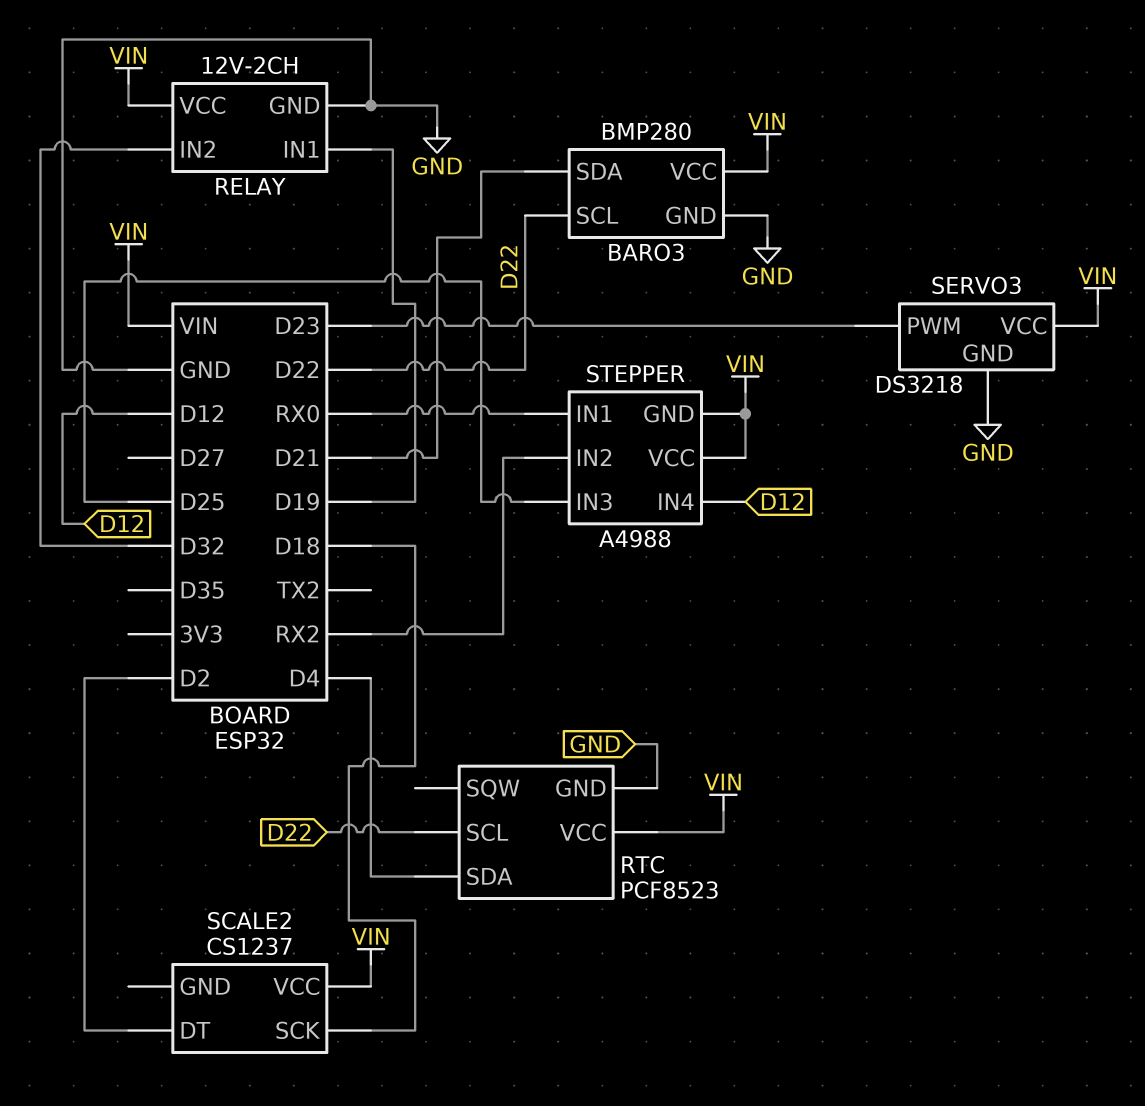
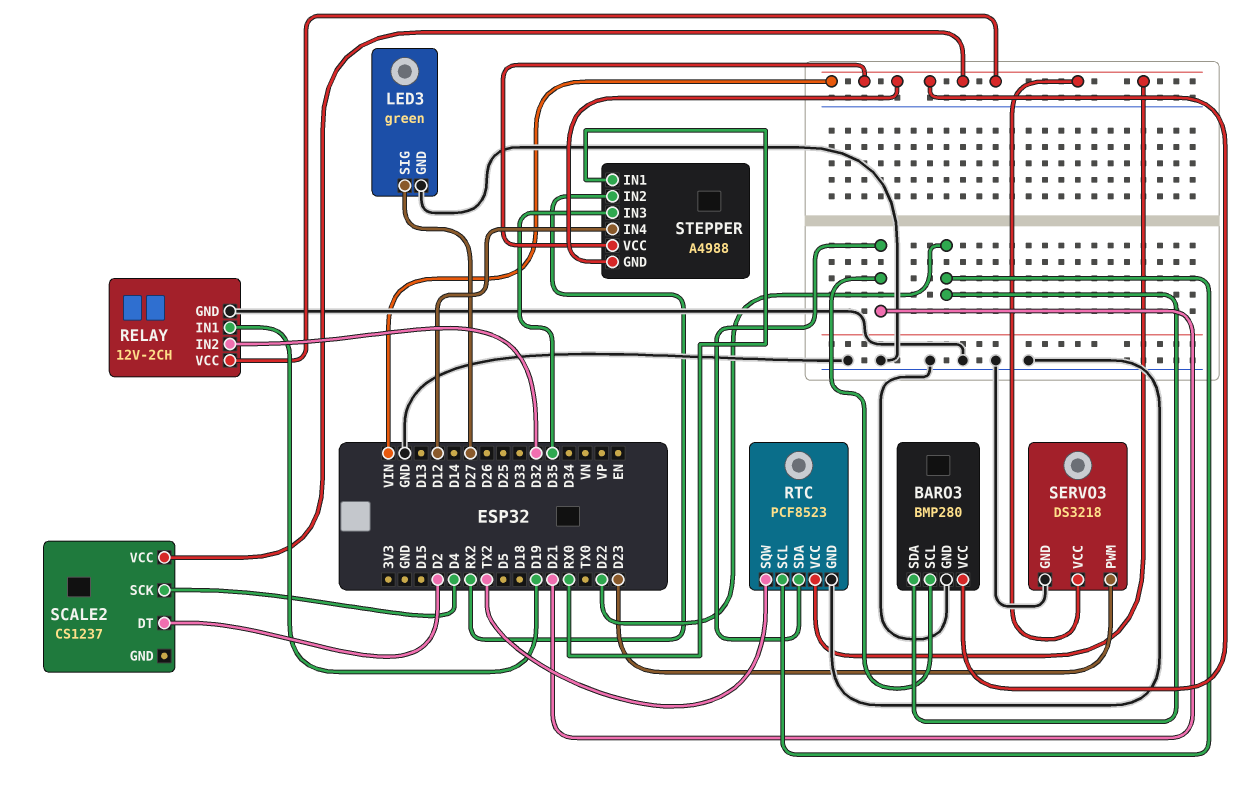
BARO3 pin SCL: D22 -> D21
BARO3 pin SDA: D21 -> D22
LED3: none -> green
LED3 pin GND: none -> GND
LED3 pin SIG: none -> D27
RTC pin SDA: D4 -> D21
RTC pin SQW: none -> TX2
SCALE2 pin SCK: D18 -> D4
STEPPER pin IN3: D25 -> D35

